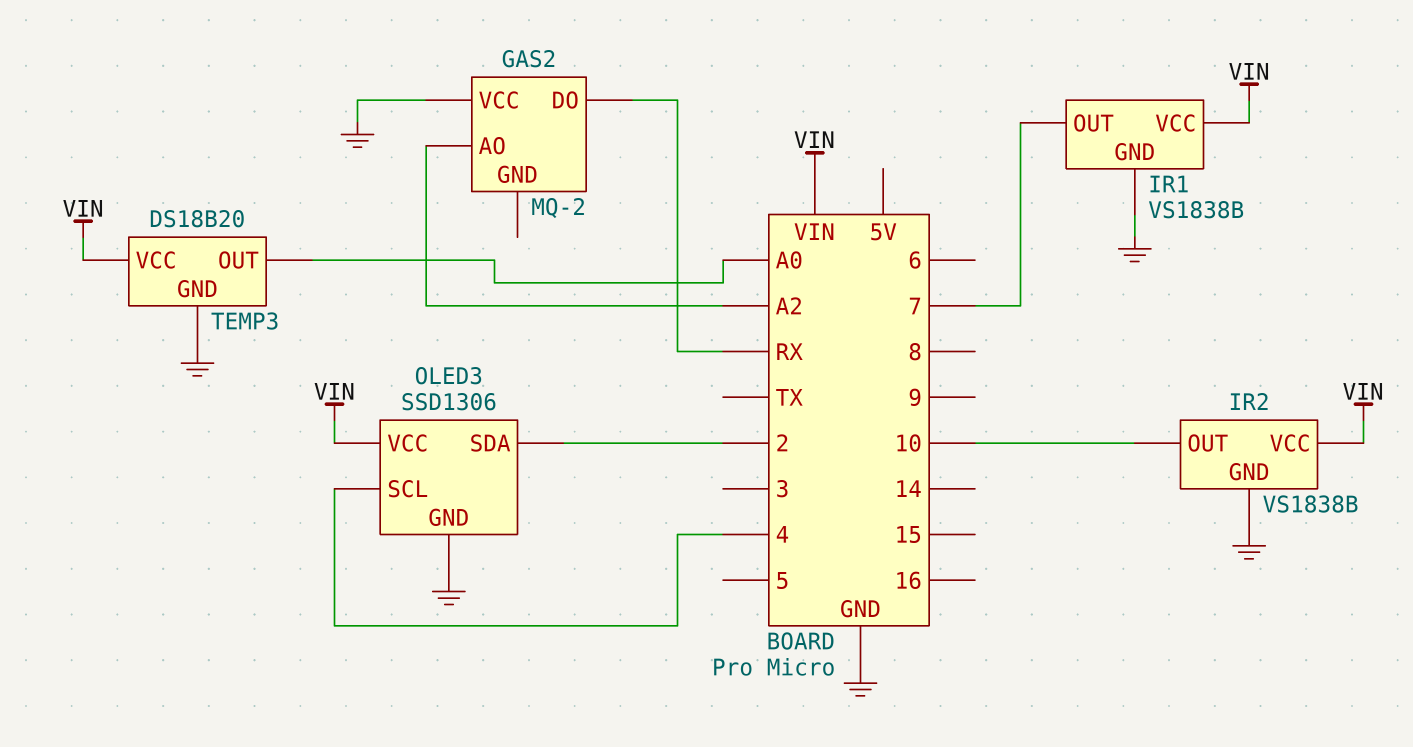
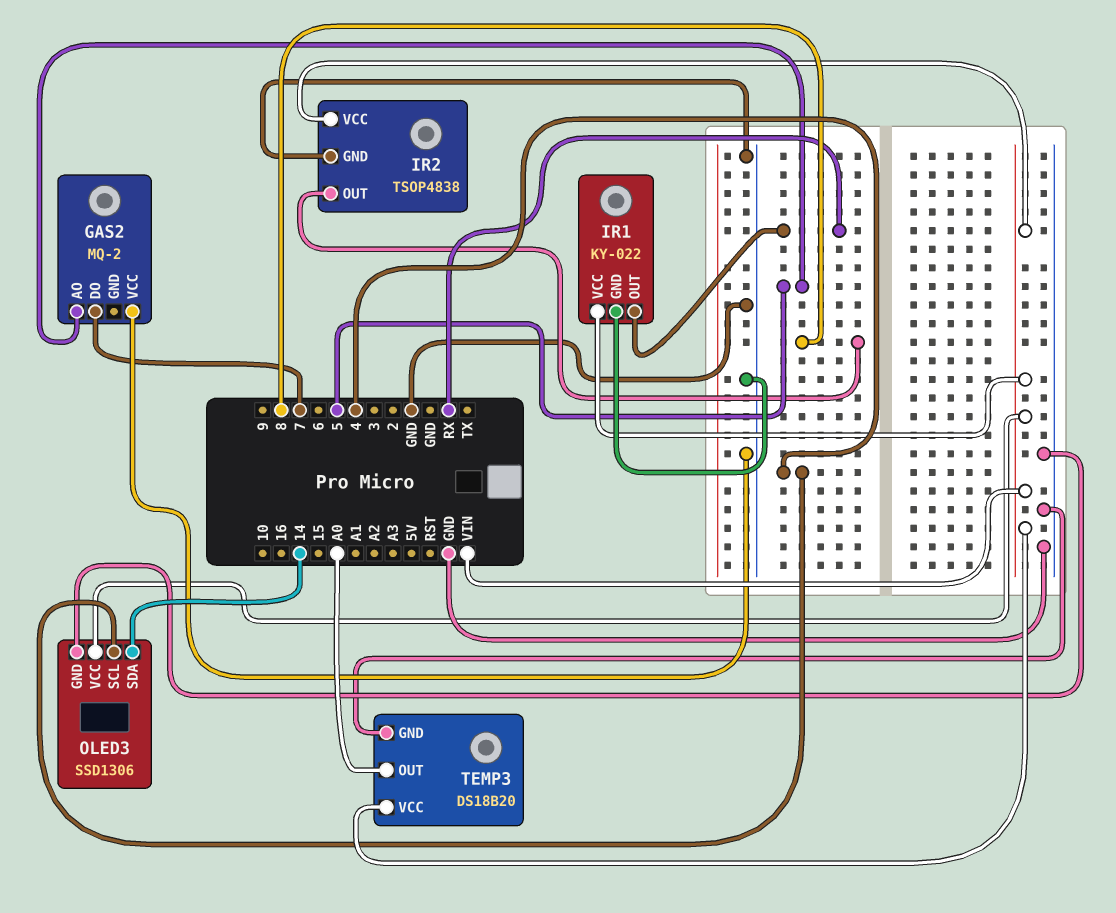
GAS2 pin AO: A2 -> 5
GAS2 pin DO: RX -> 7
IR1: VS1838B -> KY-022
IR1 pin OUT: 7 -> RX
IR2: VS1838B -> TSOP4838
IR2 pin OUT: 10 -> 8
OLED3 pin SDA: 2 -> 14

